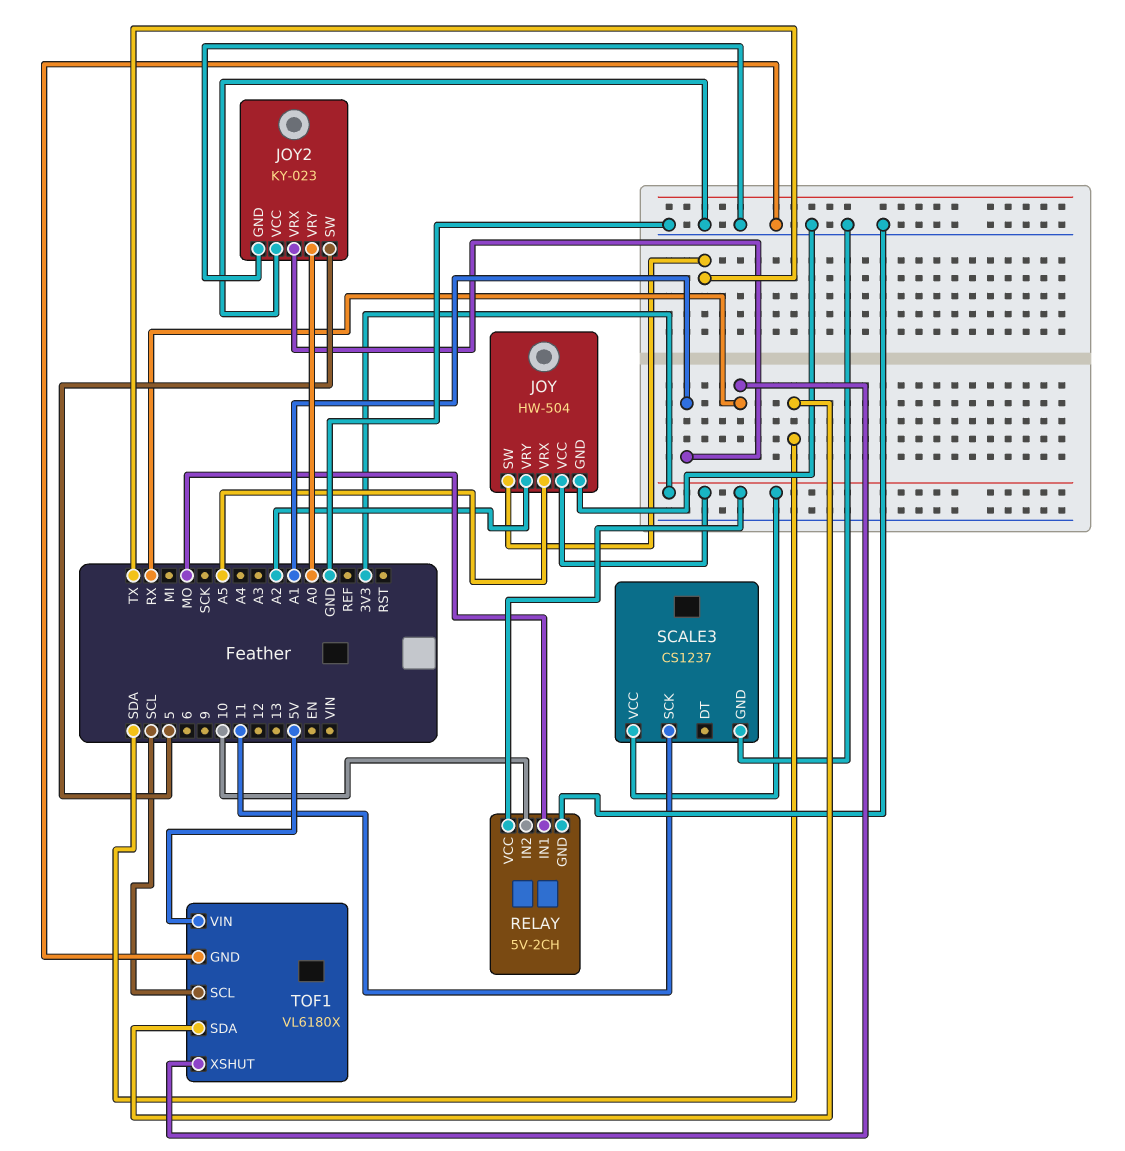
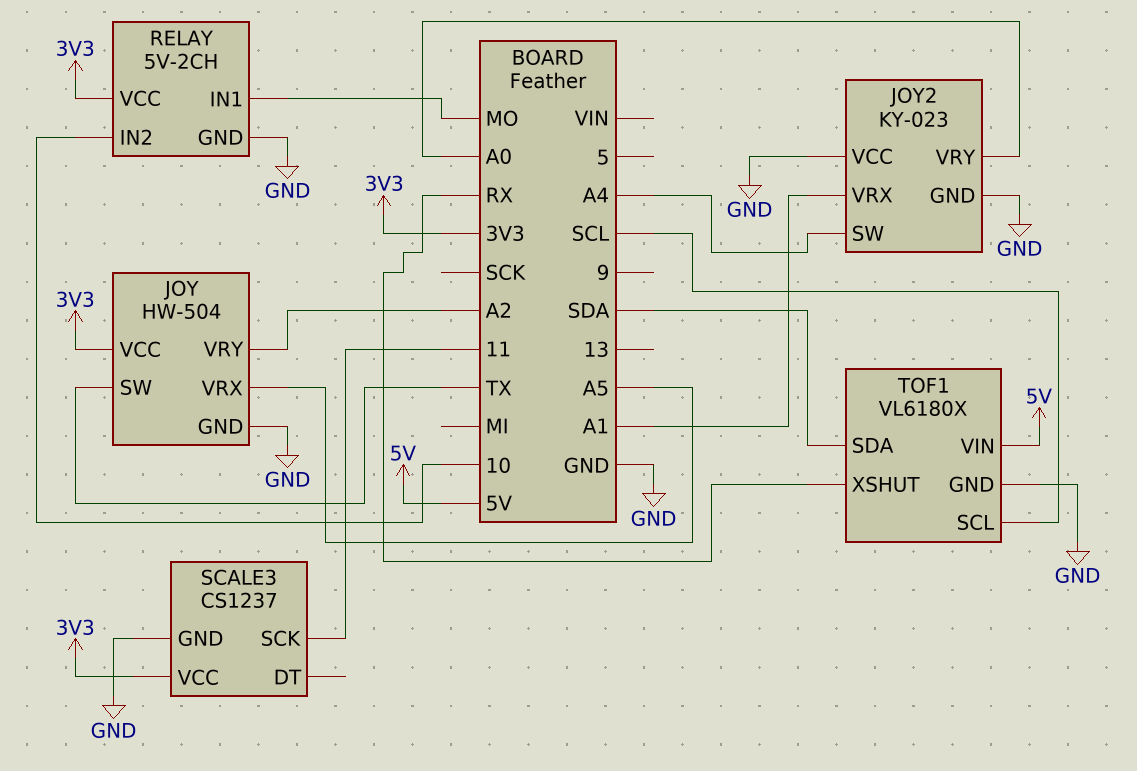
JOY2 pin SW: 5 -> A4

